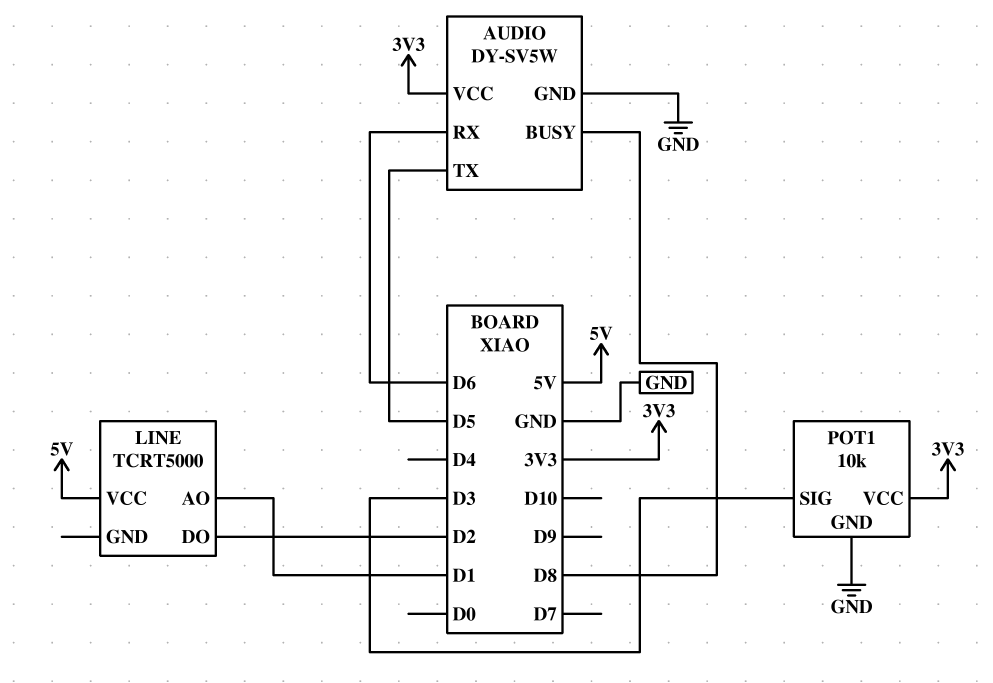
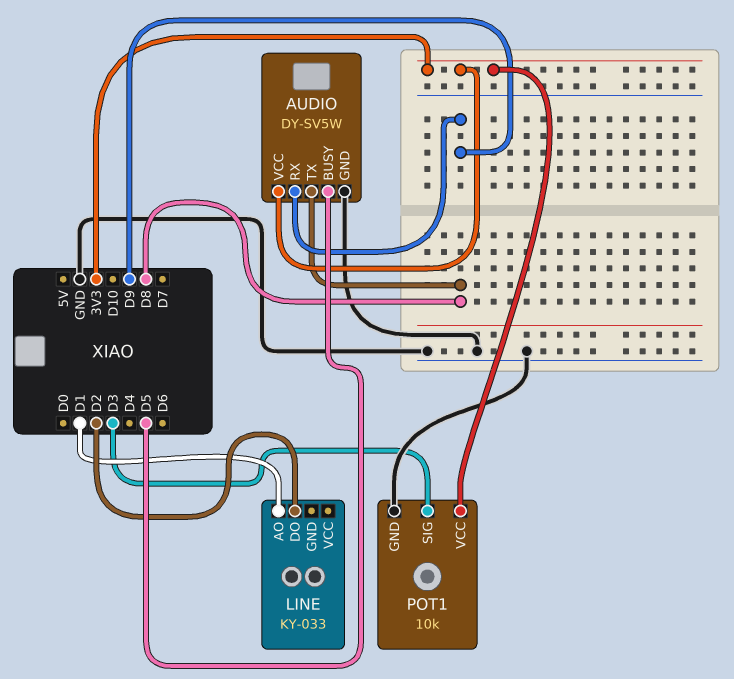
AUDIO pin BUSY: D8 -> D5
AUDIO pin RX: D6 -> D9
AUDIO pin TX: D5 -> D8
LINE: TCRT5000 -> KY-033
LINE pin VCC: 5V -> none

